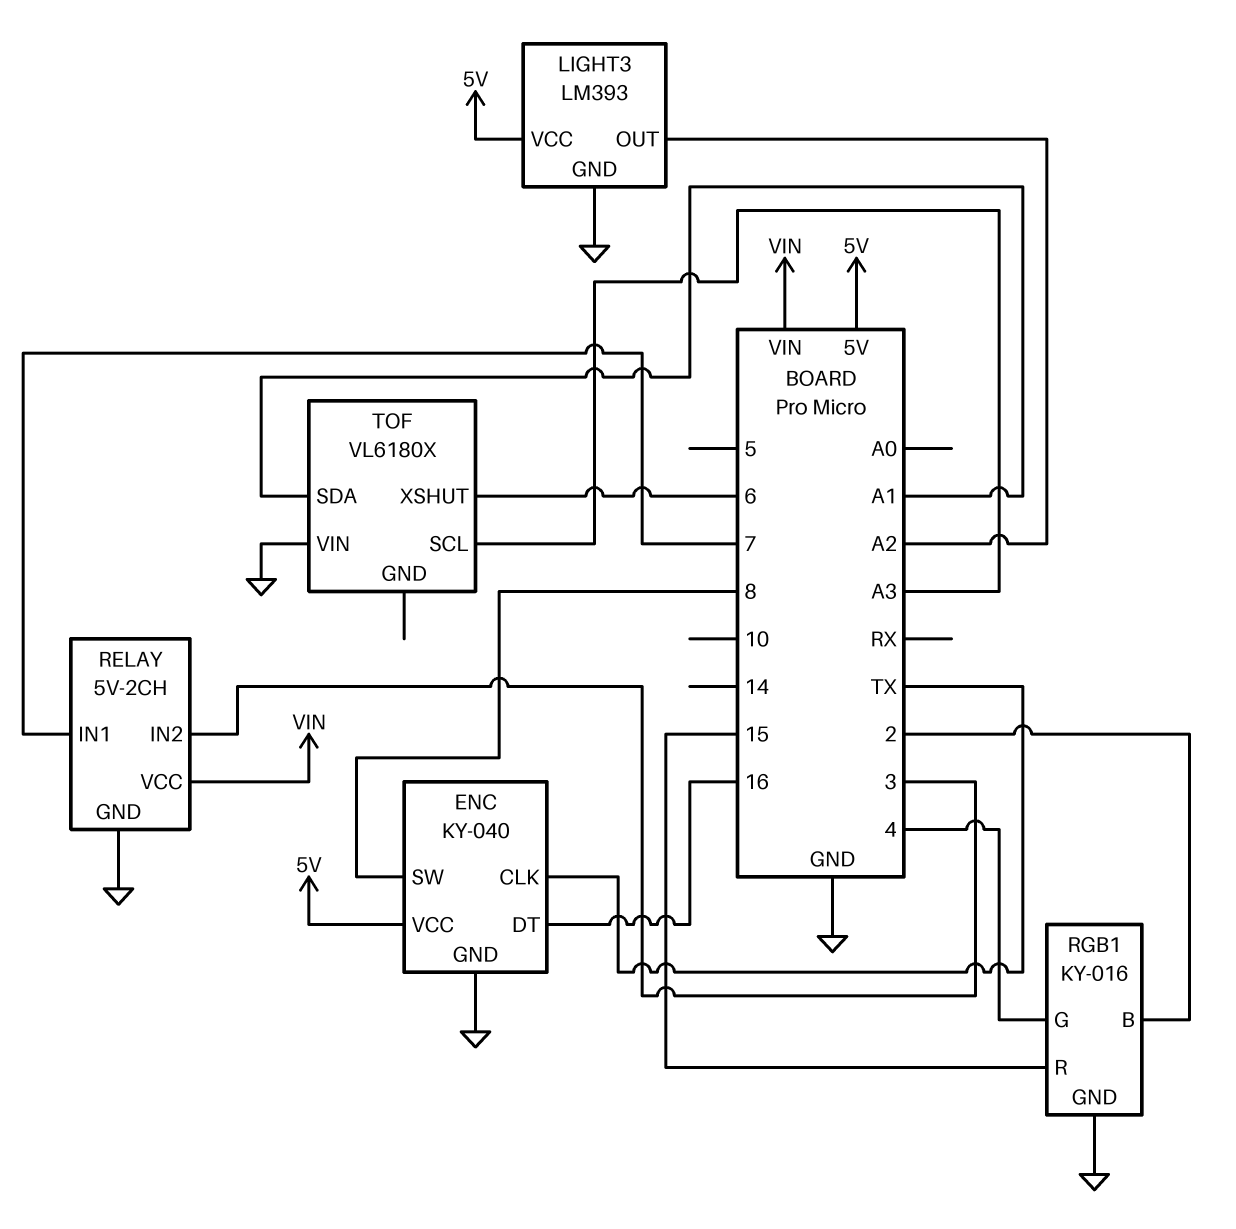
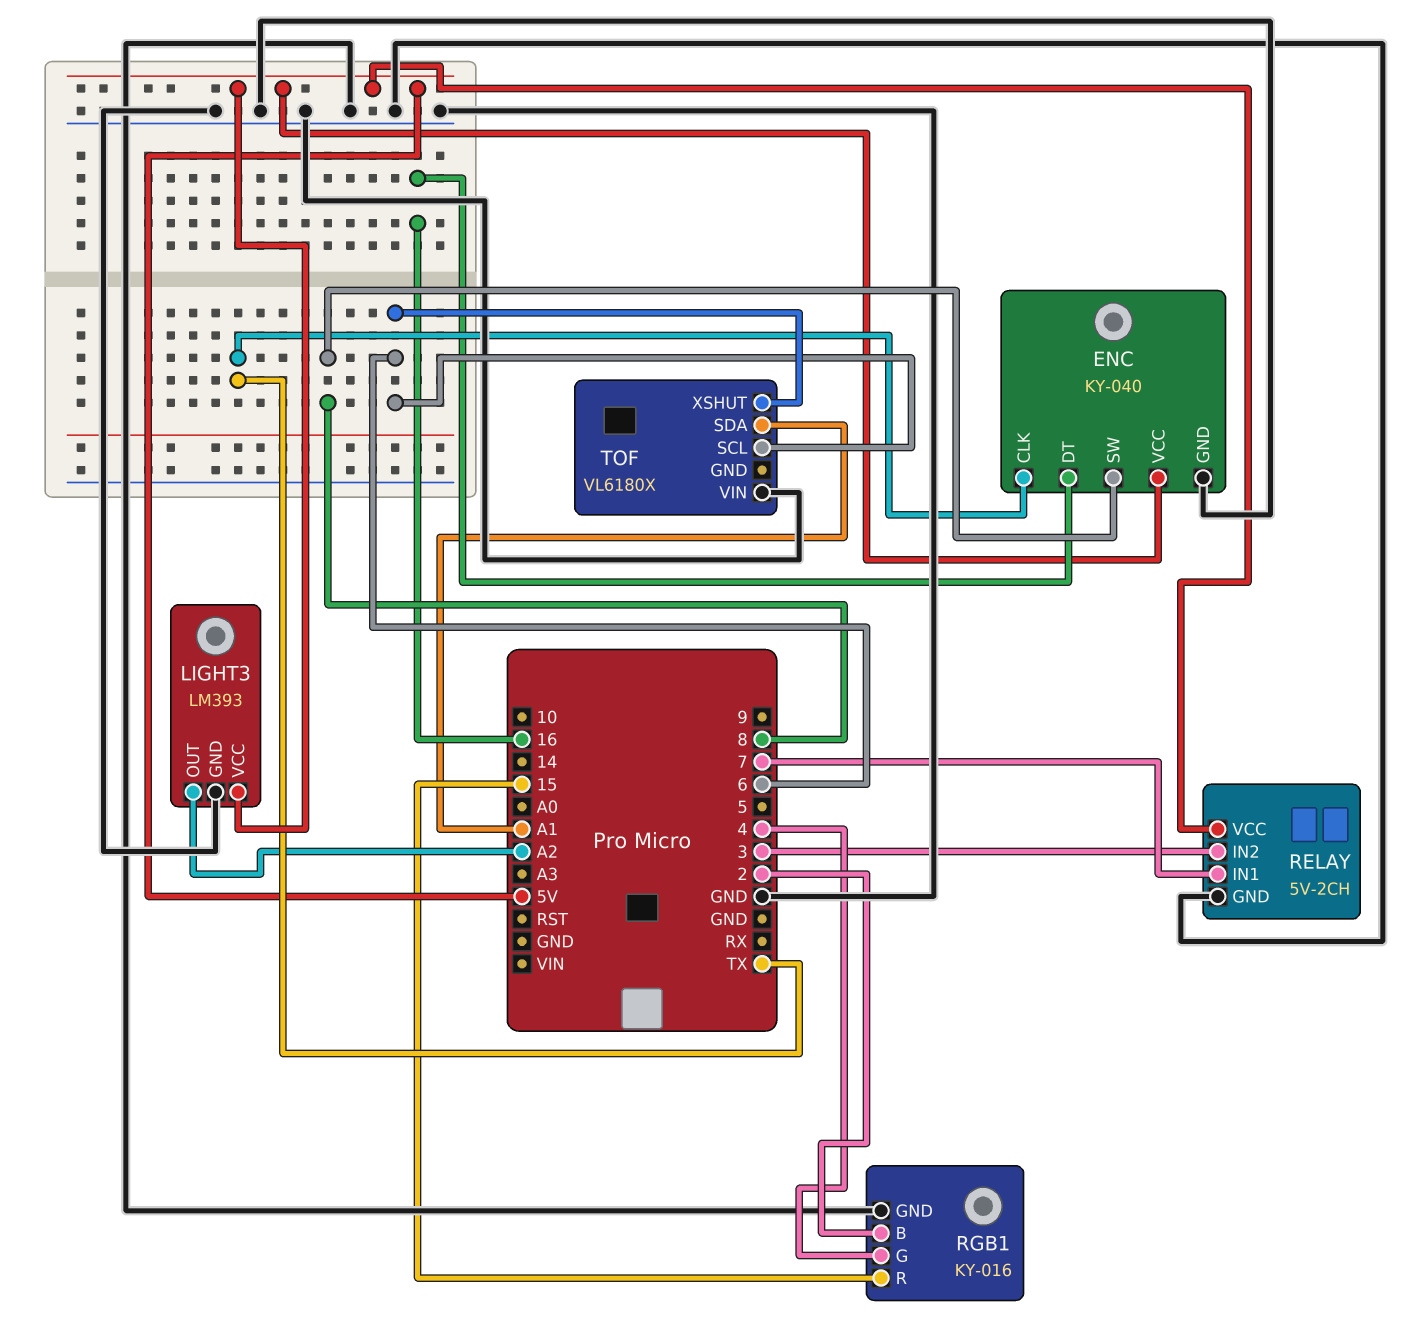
RELAY pin VCC: VIN -> 5V
TOF pin SCL: A3 -> 6

